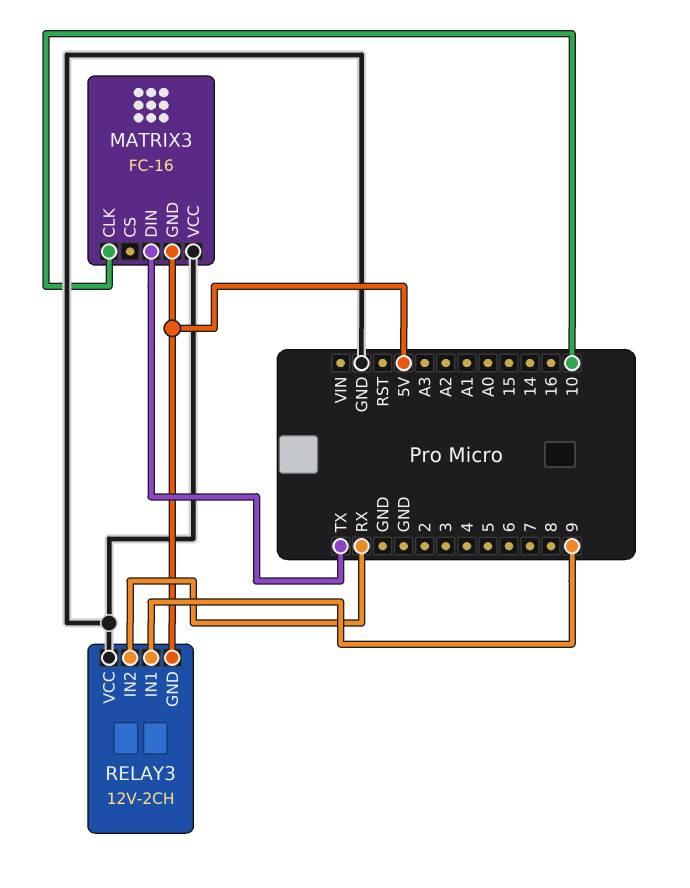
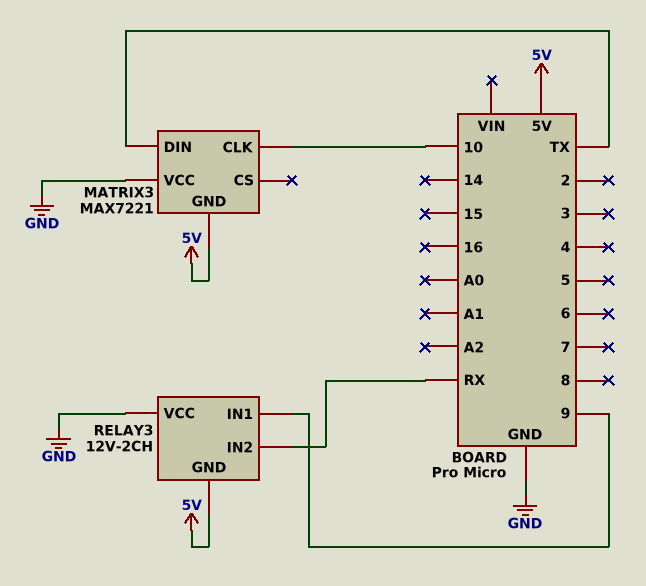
MATRIX3: FC-16 -> MAX7221

